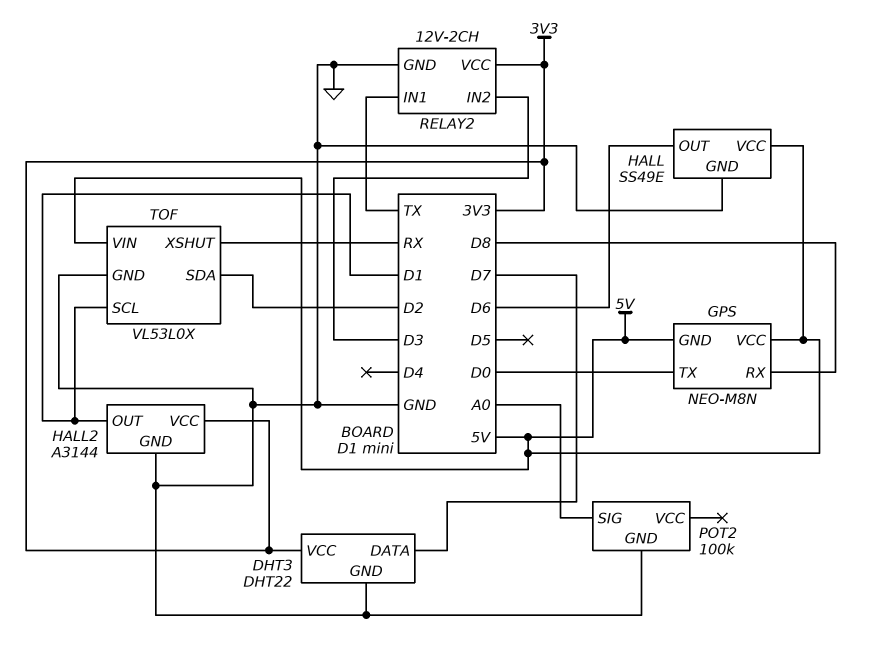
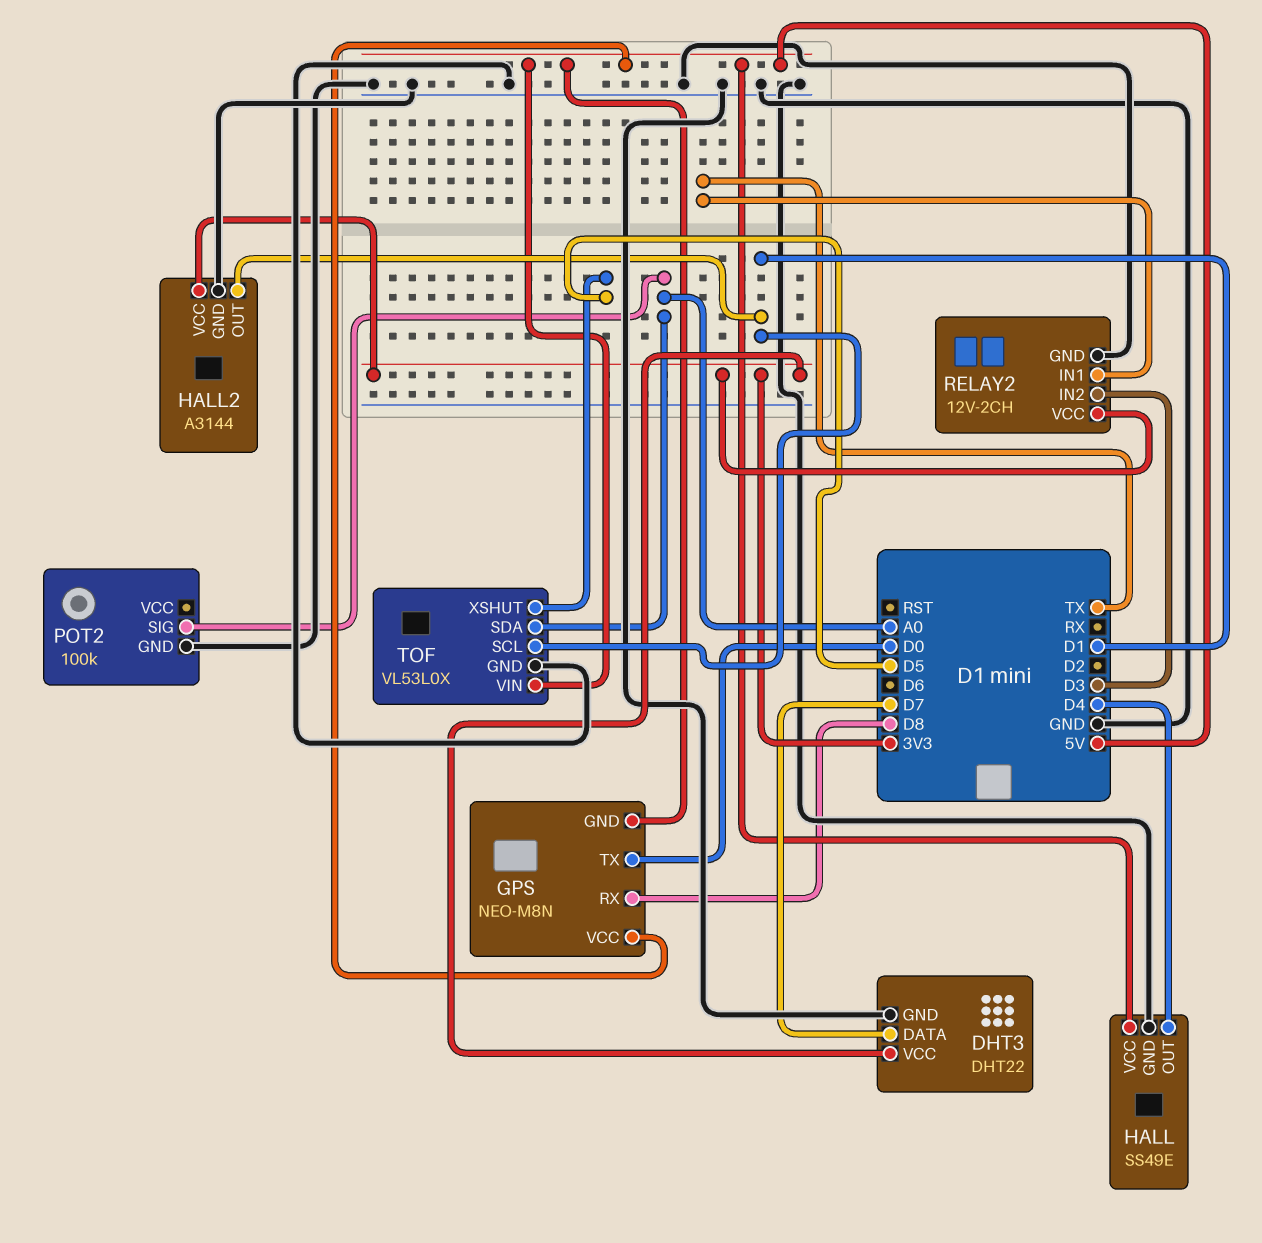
HALL pin OUT: D6 -> D4
TOF pin SDA: D2 -> A0
TOF pin XSHUT: RX -> D5

